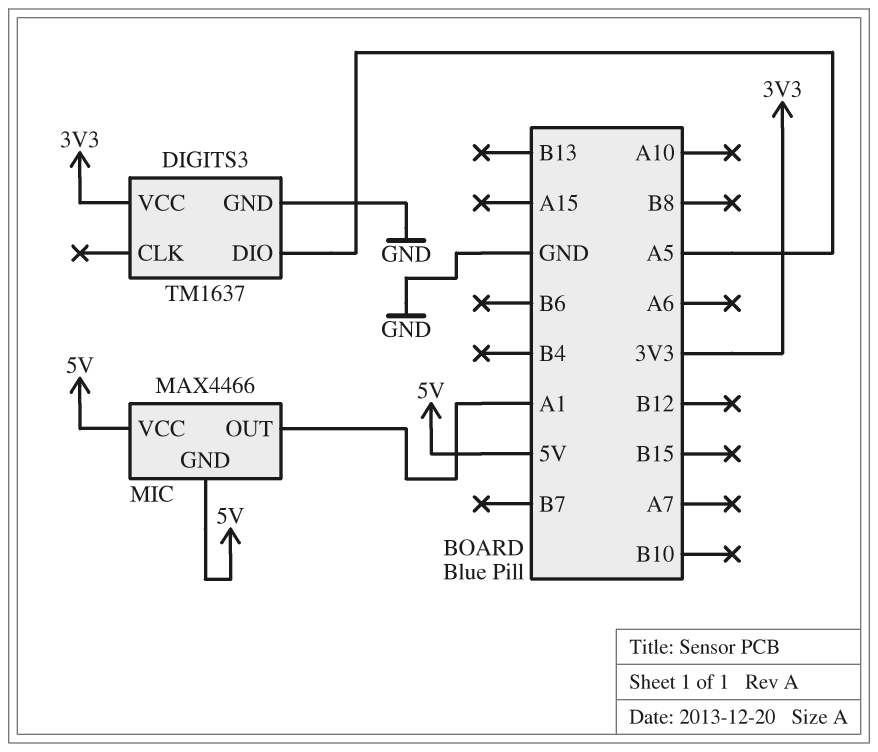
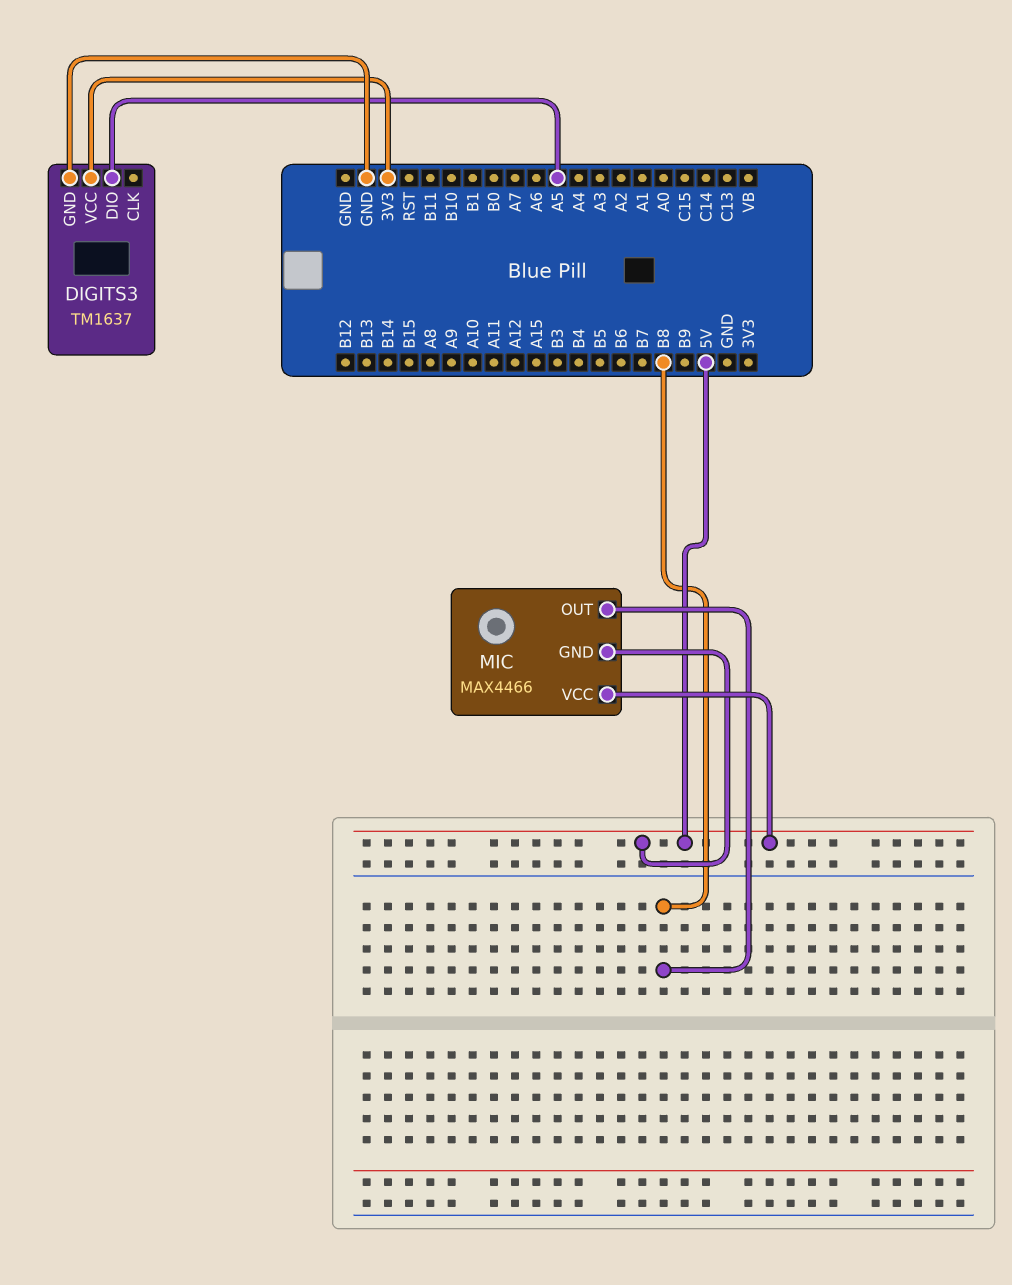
MIC pin OUT: A1 -> B8

